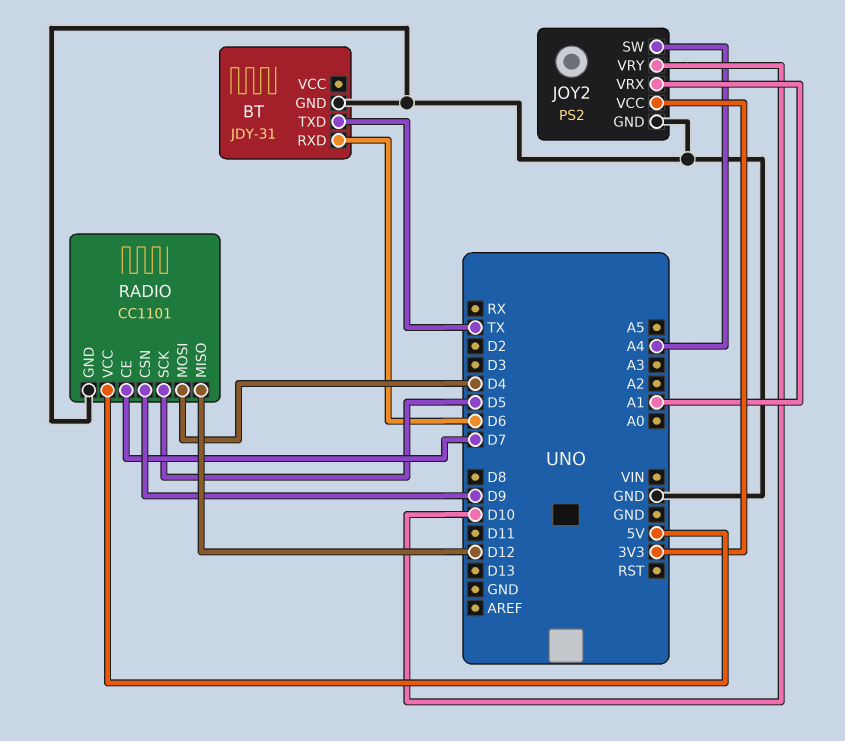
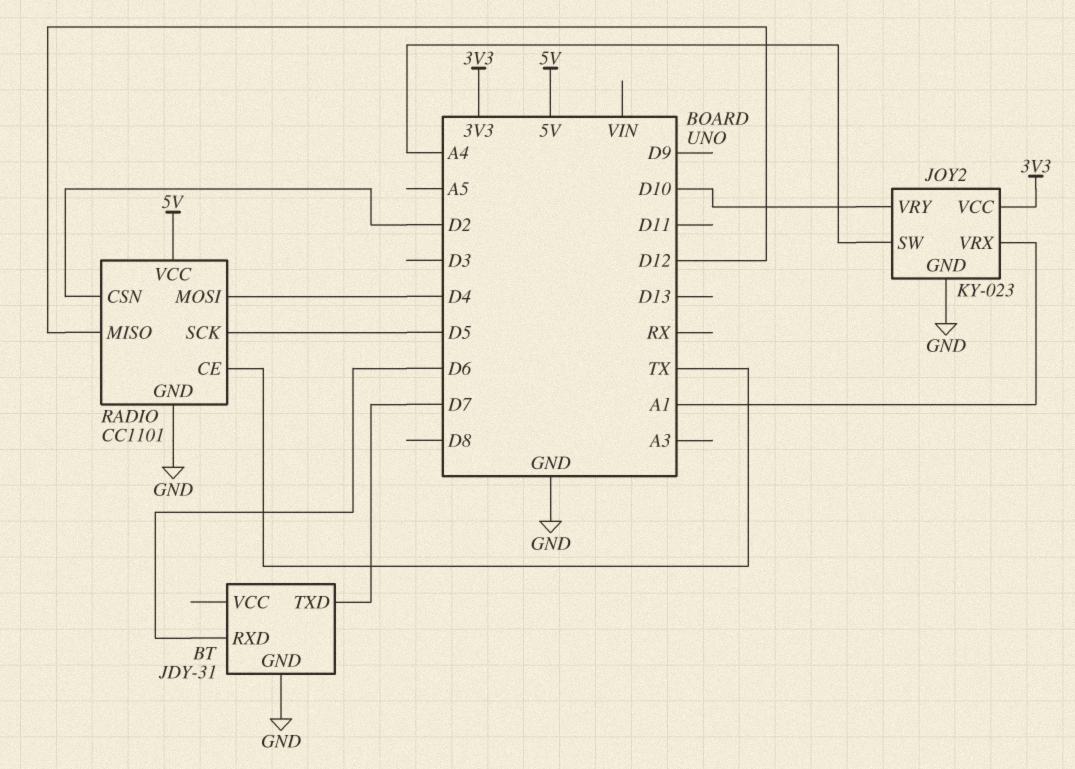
BT pin TXD: TX -> D7
JOY2: PS2 -> KY-023
RADIO pin CE: D7 -> TX
RADIO pin CSN: D9 -> D2

